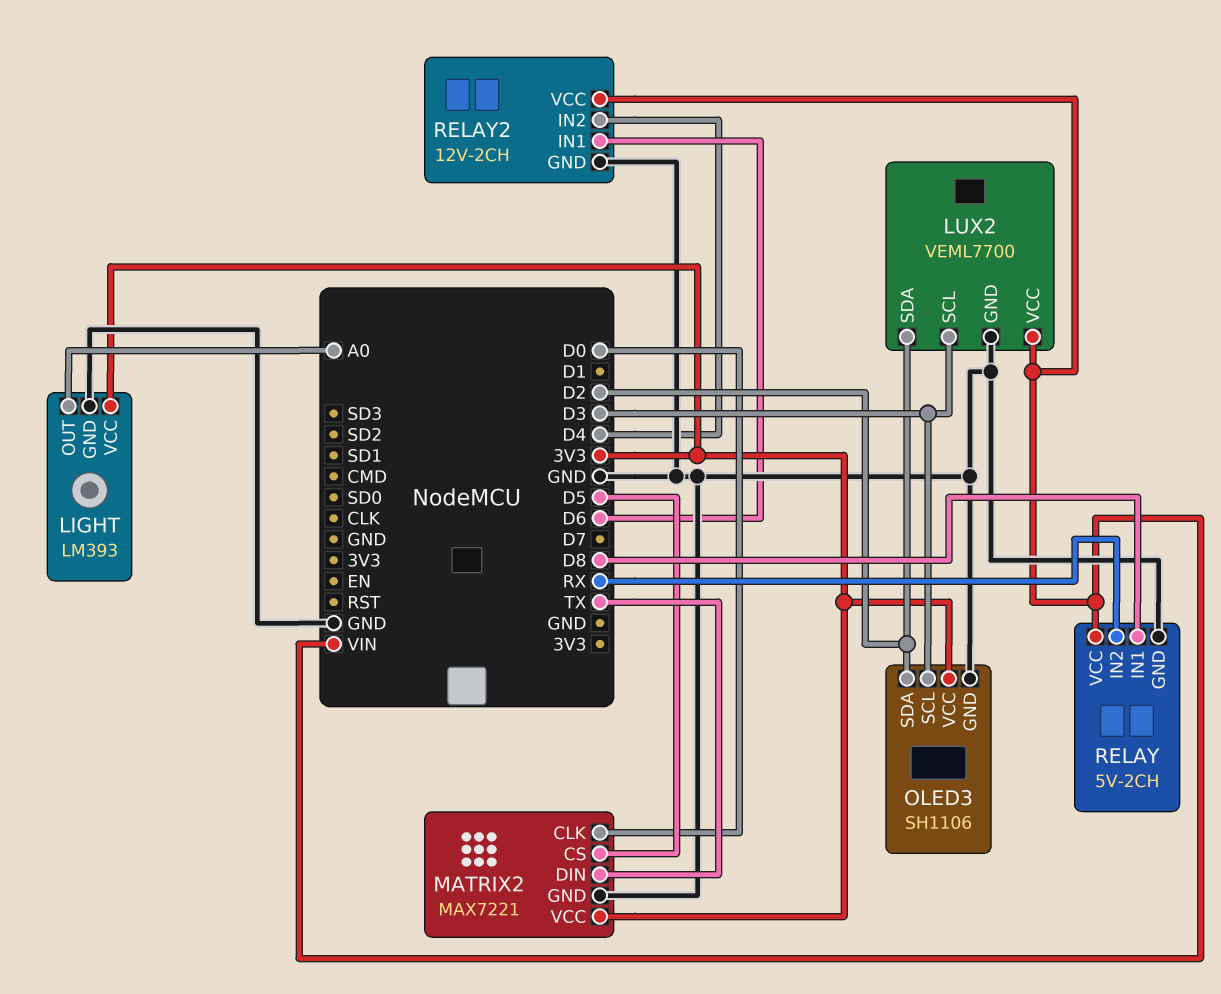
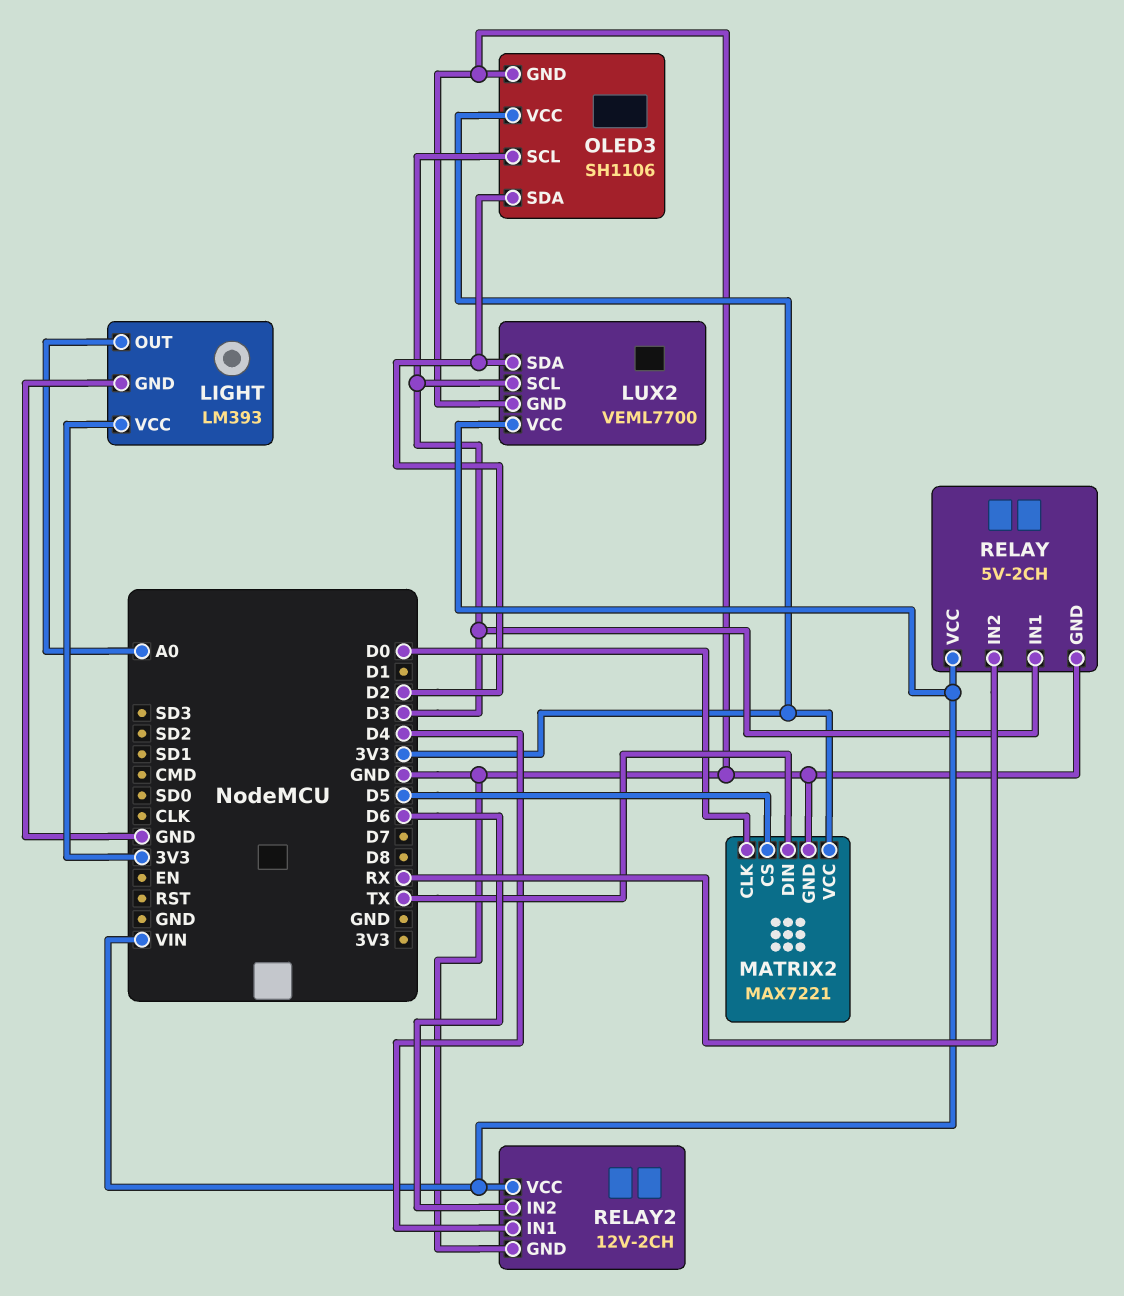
RELAY pin IN1: D8 -> D3
RELAY2 pin IN1: D6 -> D4
RELAY2 pin IN2: D4 -> D6

